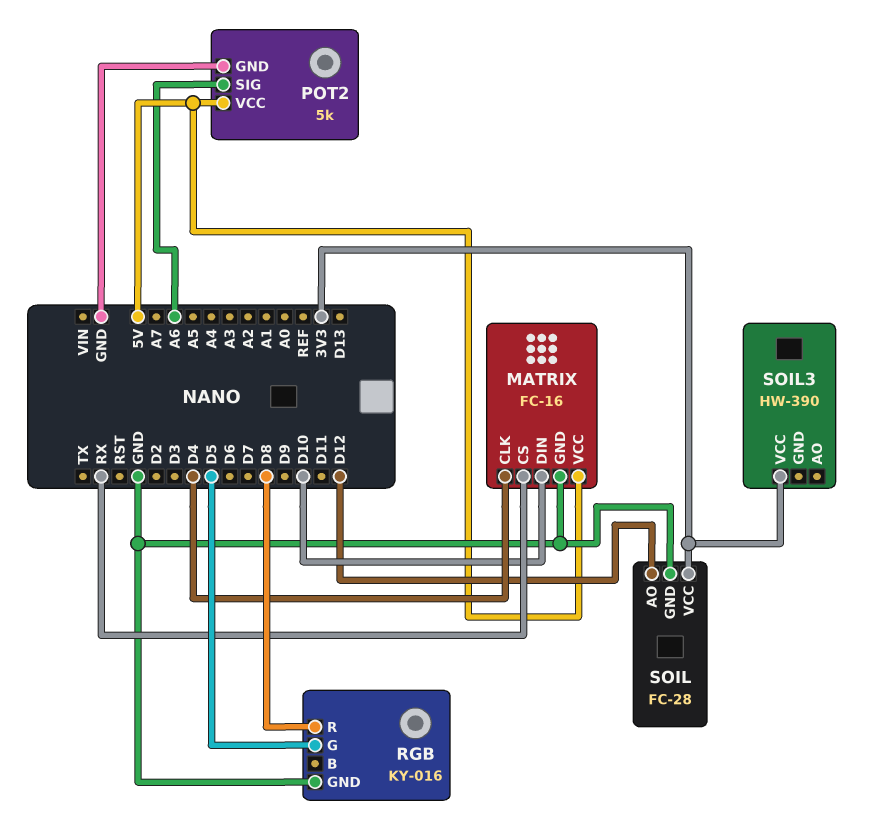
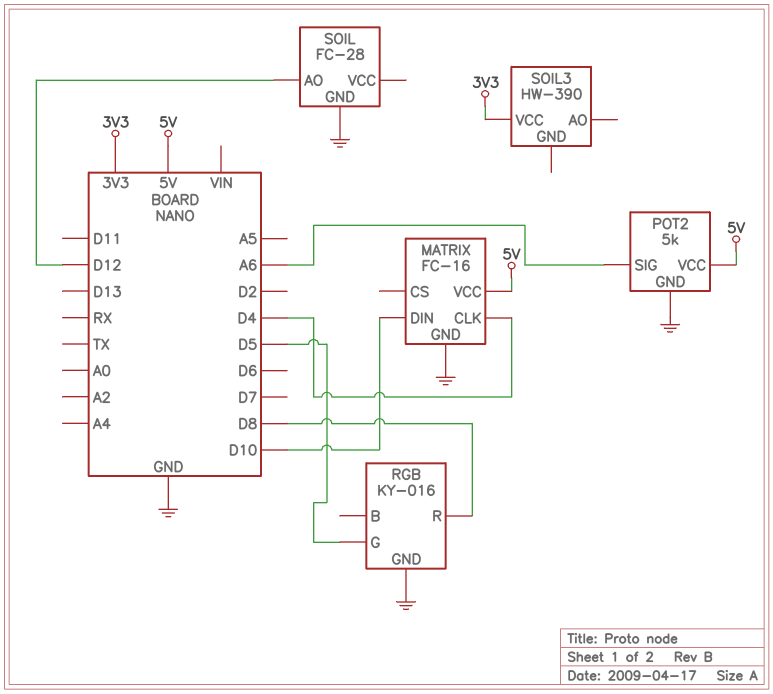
MATRIX pin CS: RX -> none
SOIL pin VCC: 3V3 -> none

